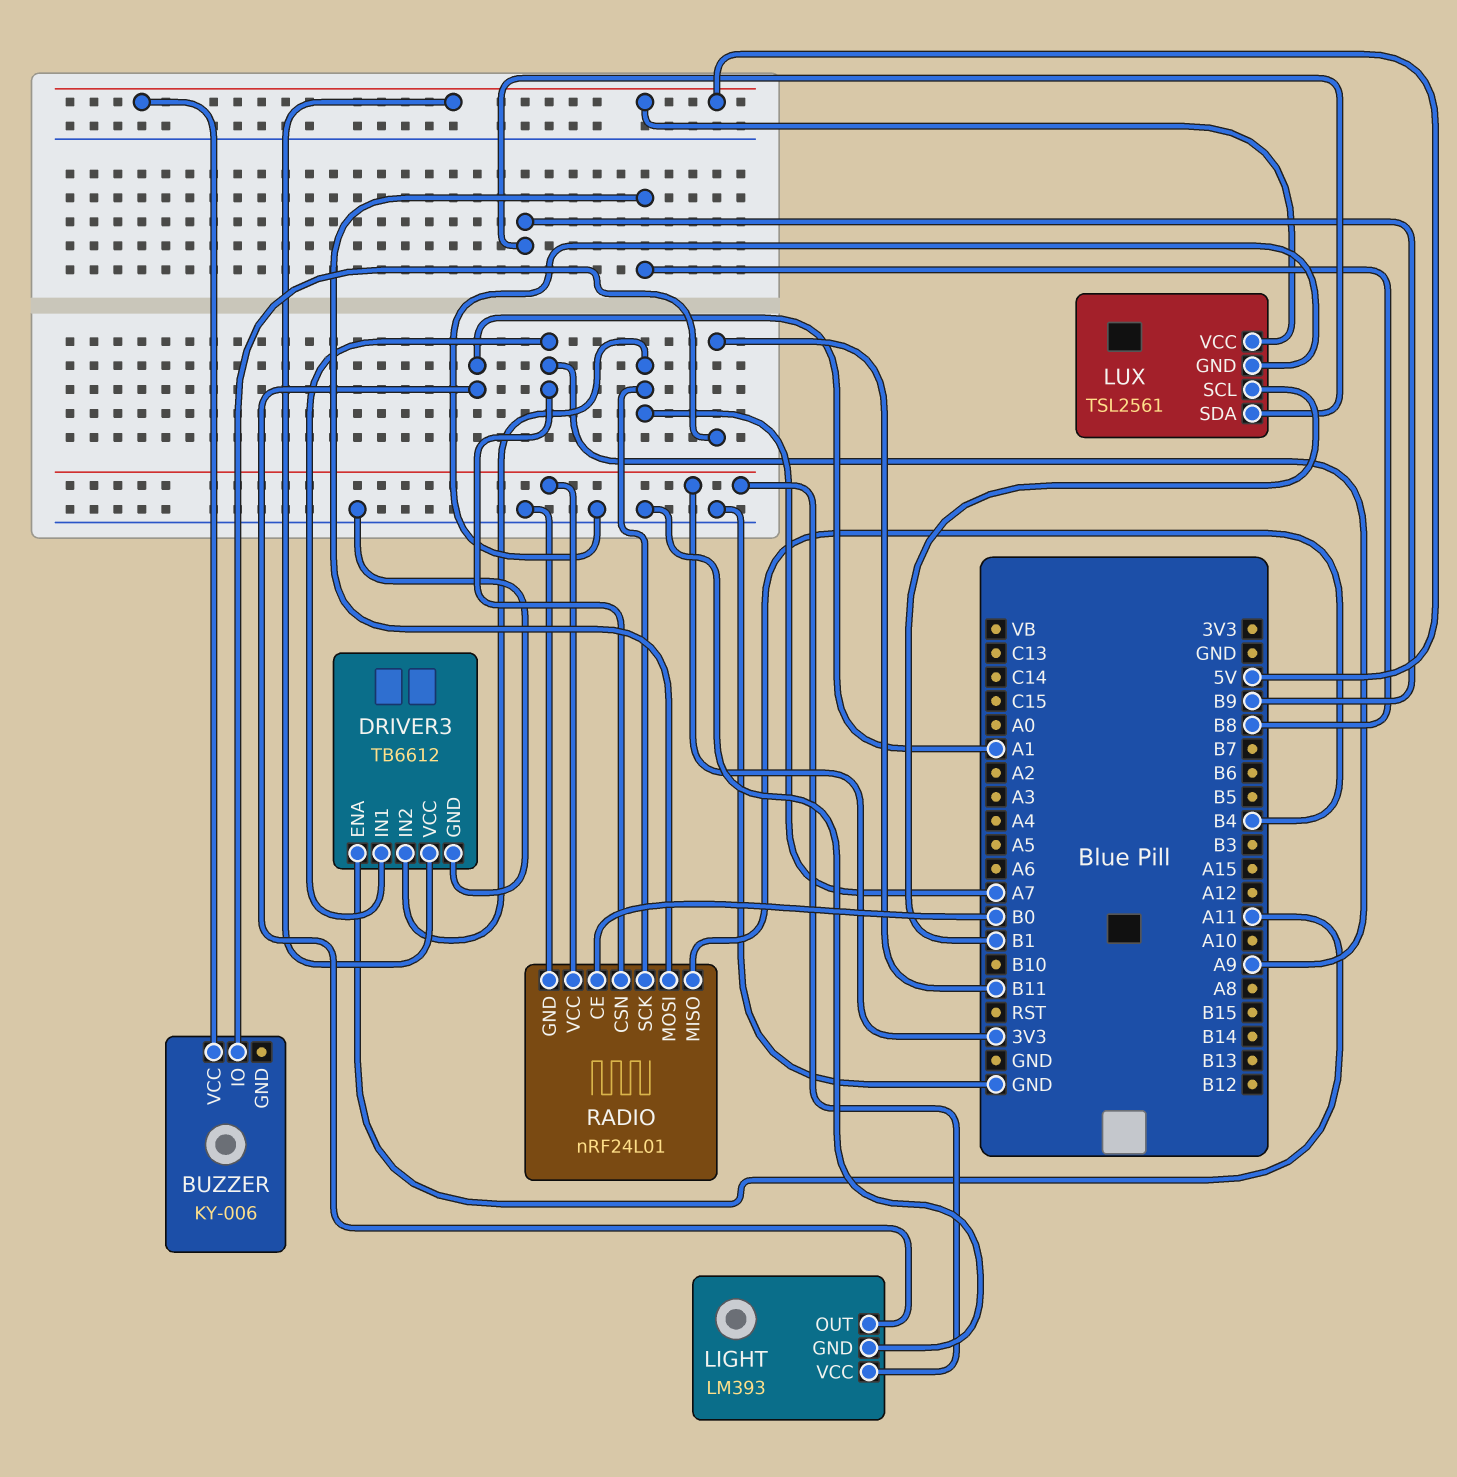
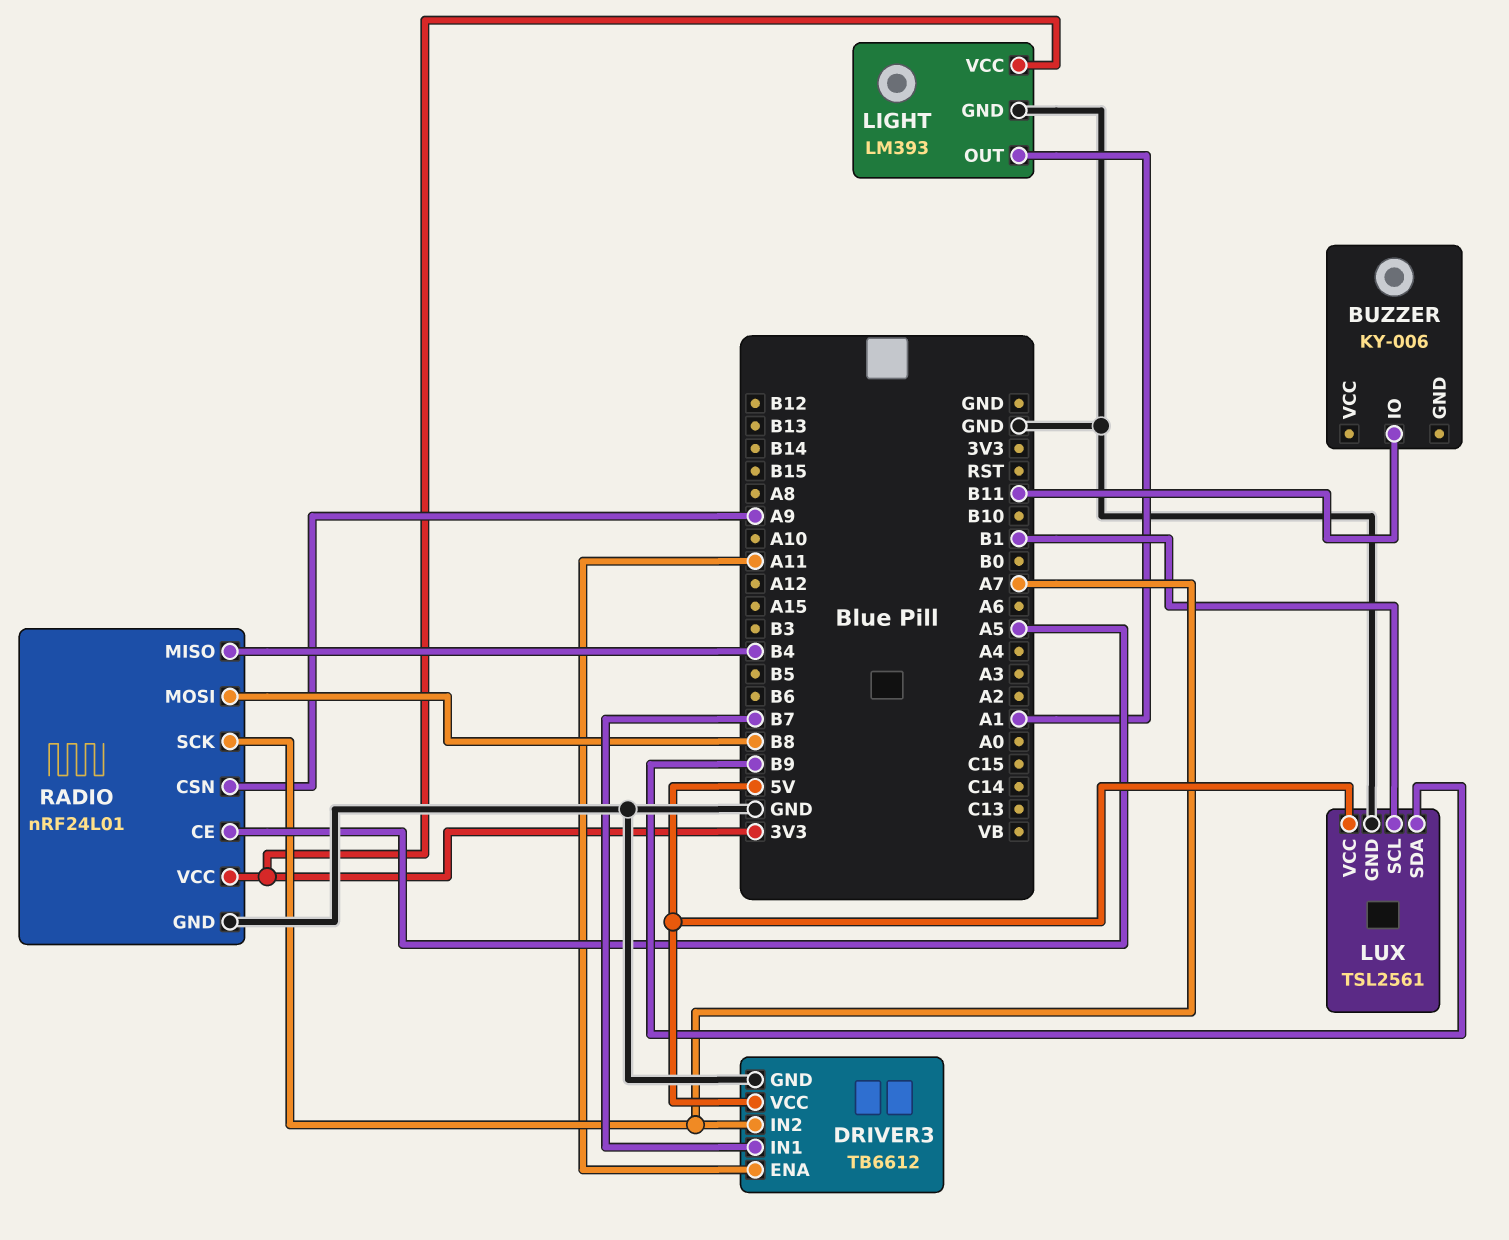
BUZZER pin VCC: 5V -> none
DRIVER3 pin IN1: A9 -> B7
RADIO pin CE: B0 -> A5

